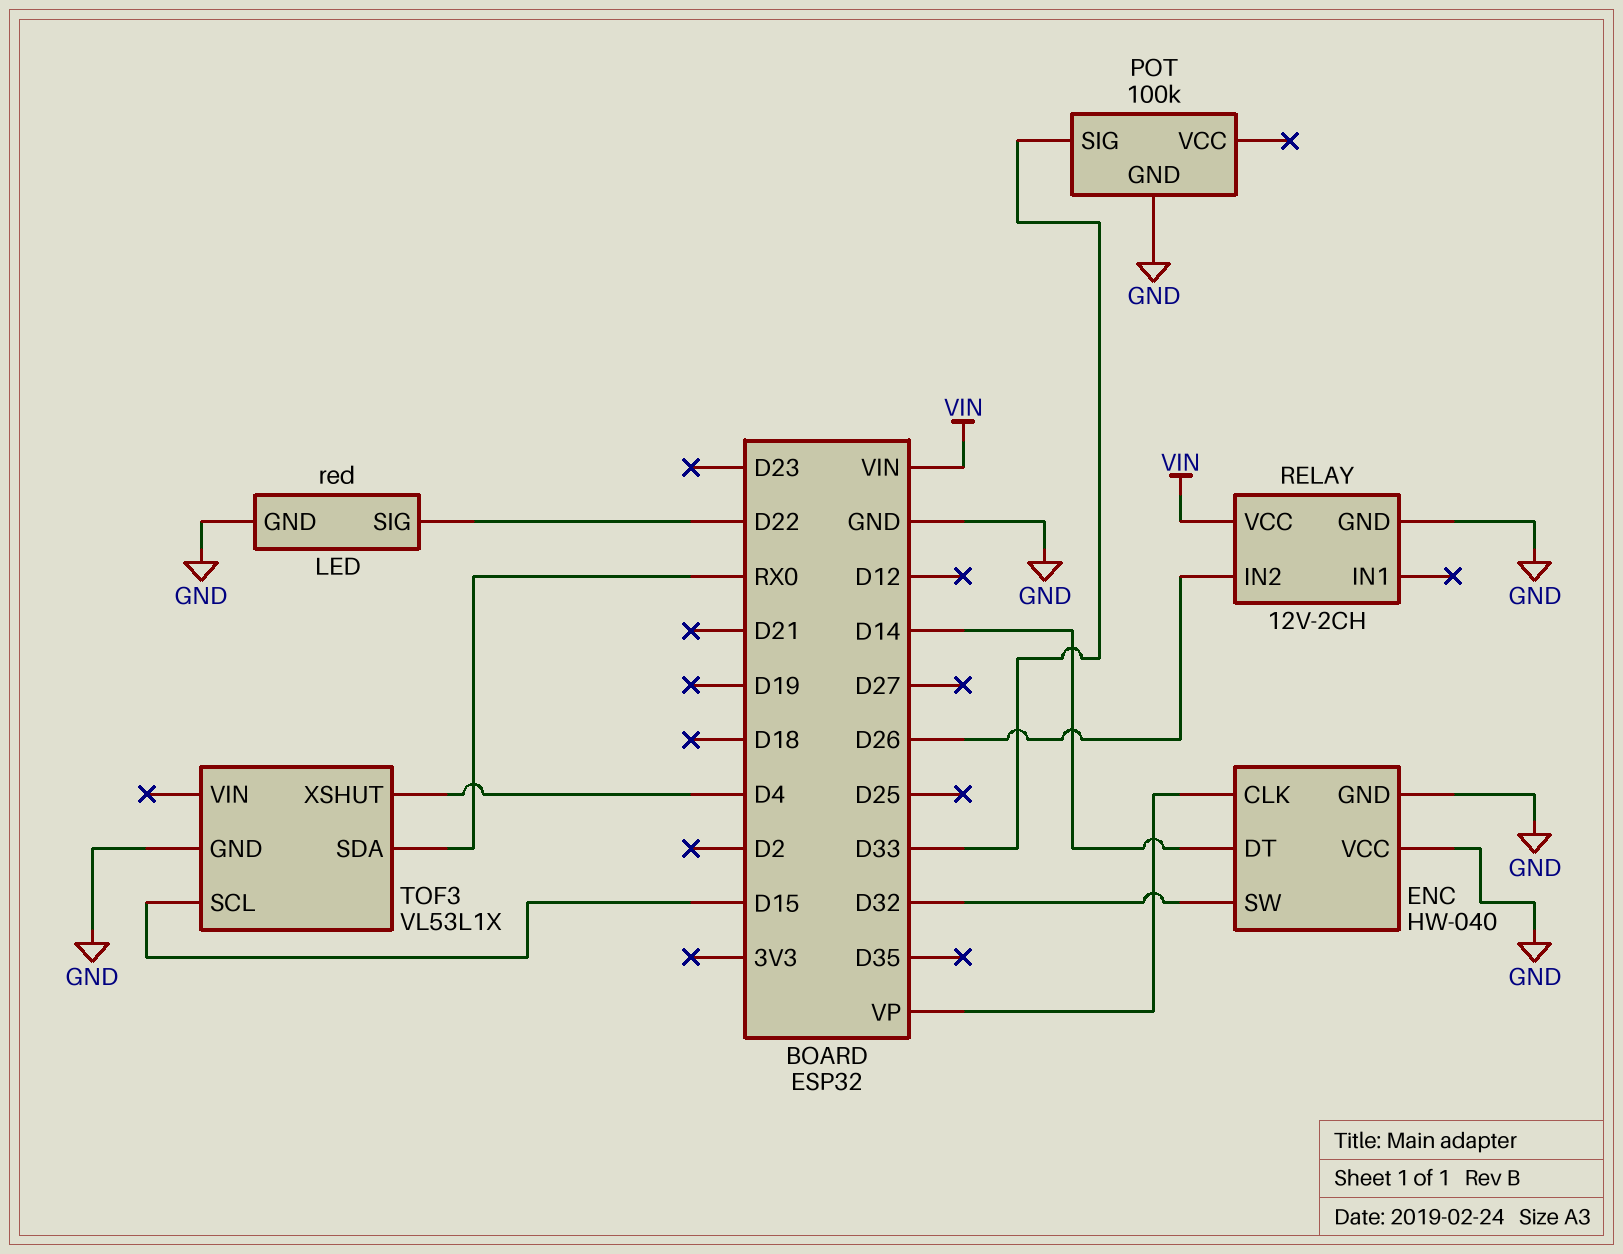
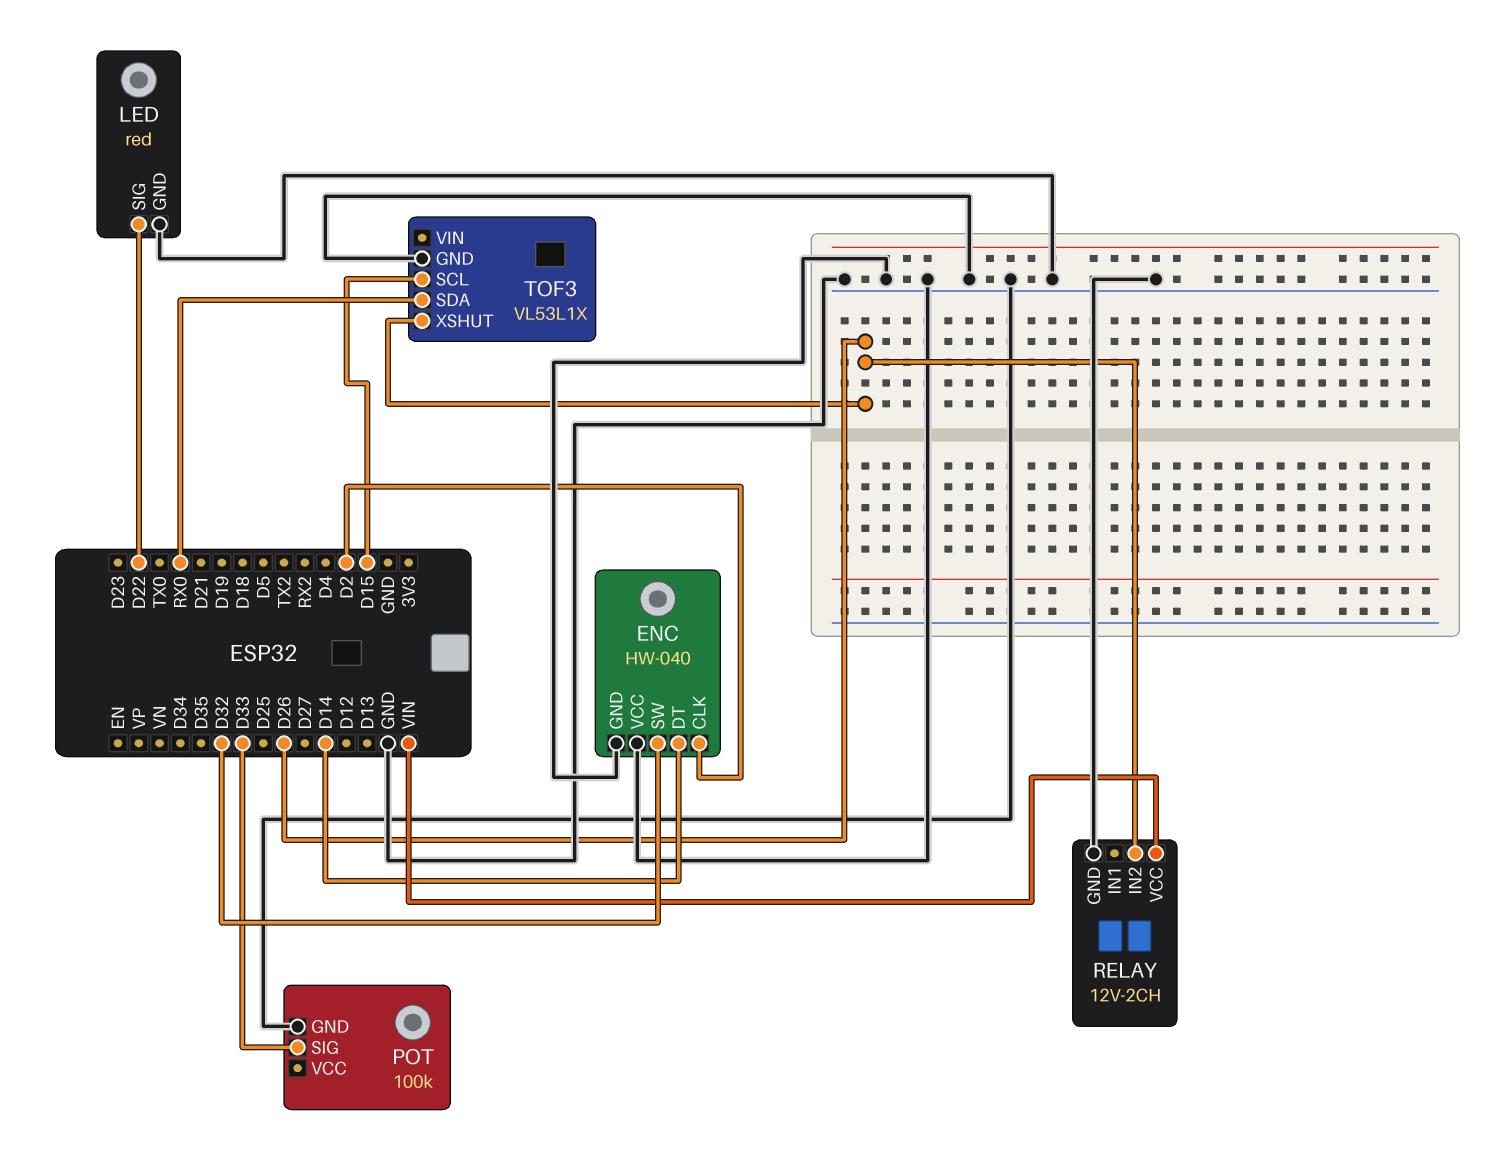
ENC pin CLK: VP -> D2
TOF3 pin XSHUT: D4 -> D26

